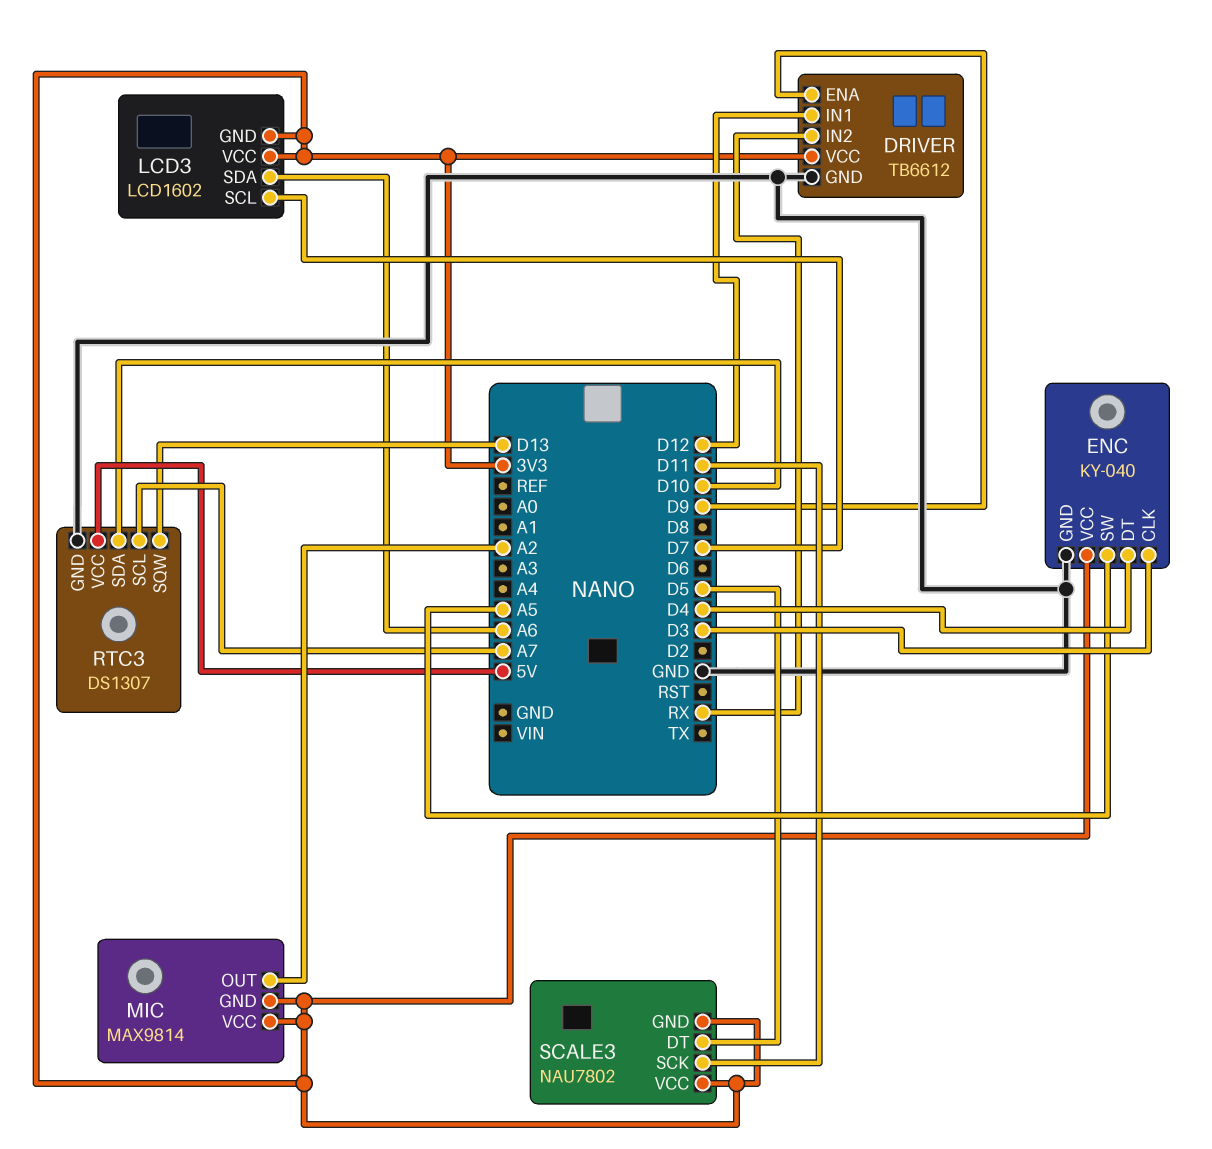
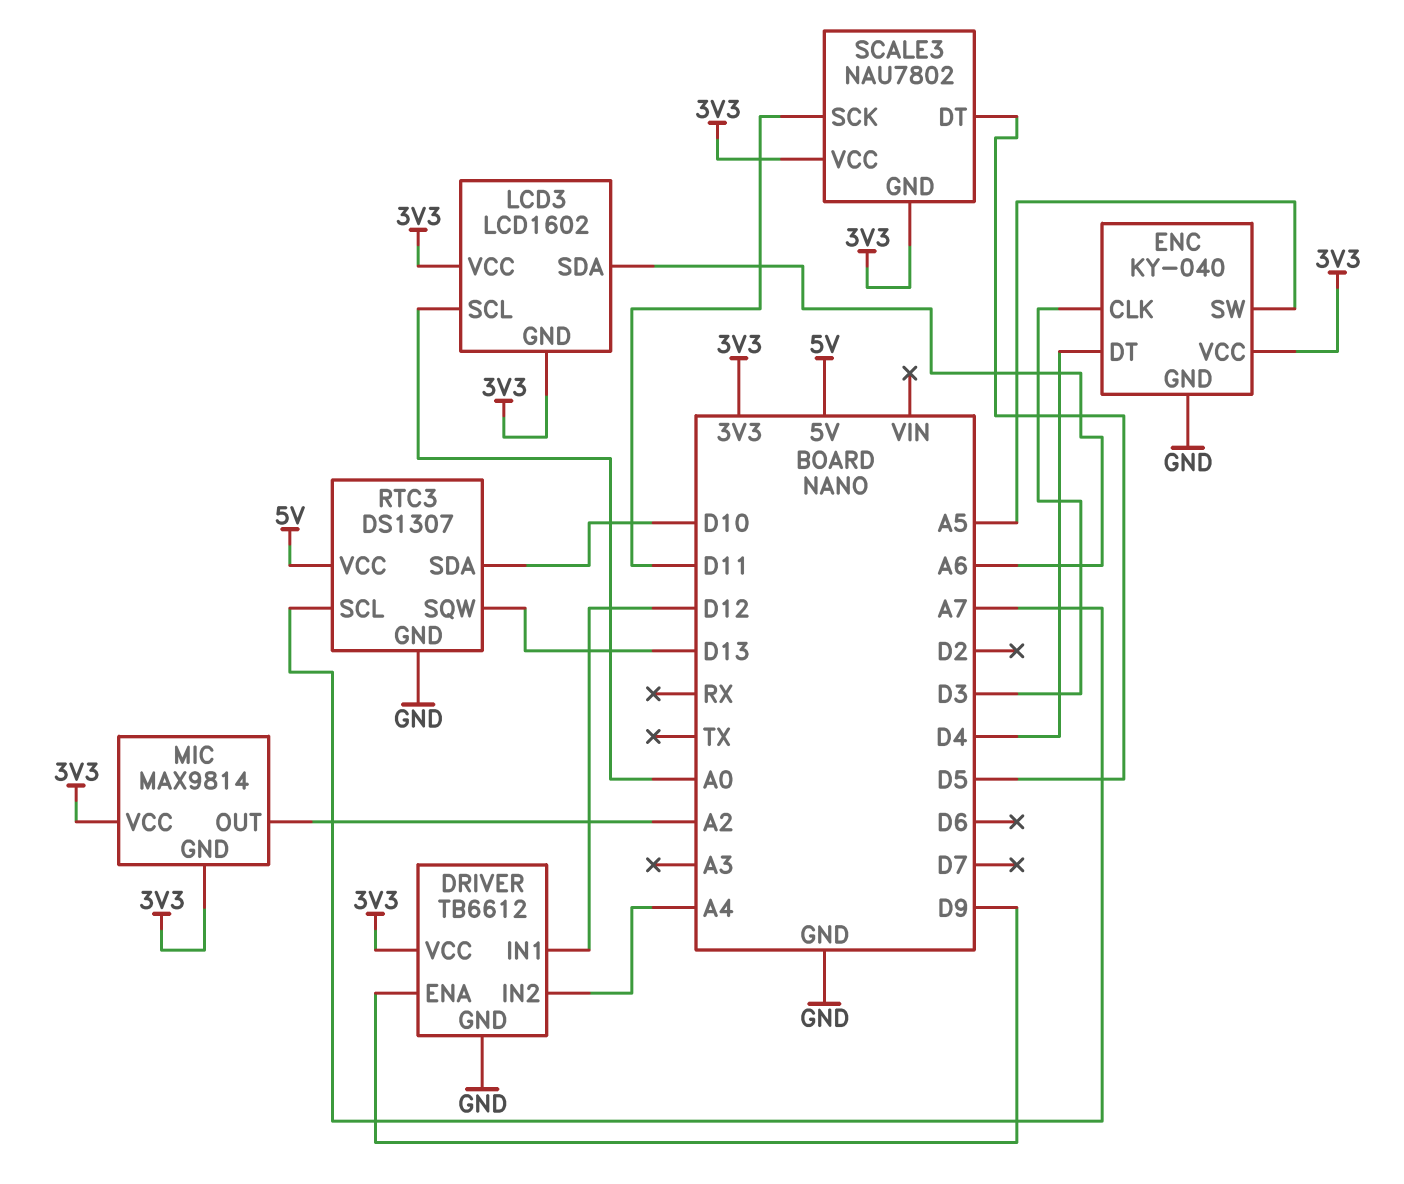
DRIVER pin IN2: RX -> A4
LCD3 pin SCL: D7 -> A0

